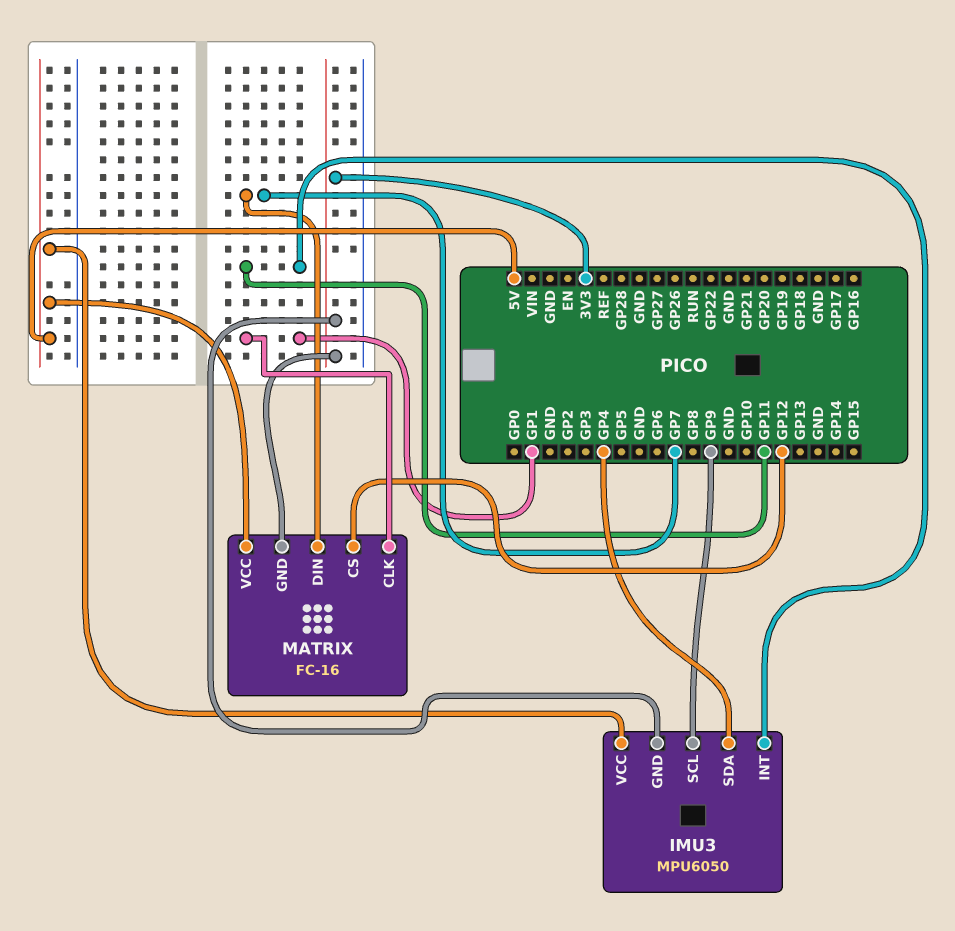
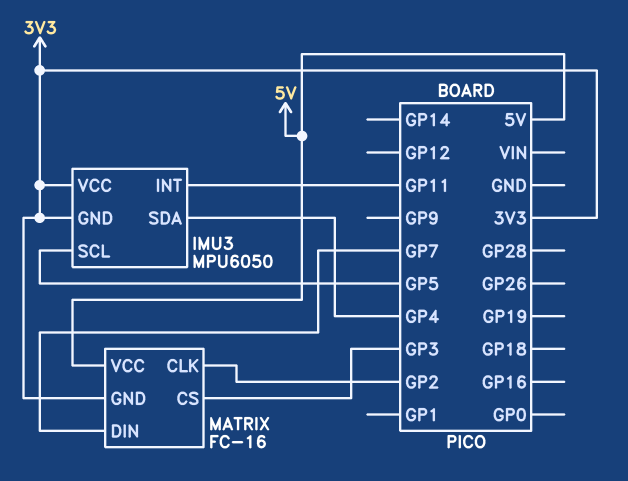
IMU3 pin SCL: GP9 -> GP5
IMU3 pin VCC: 5V -> 3V3
MATRIX pin CLK: GP1 -> GP2
MATRIX pin CS: GP12 -> GP3

